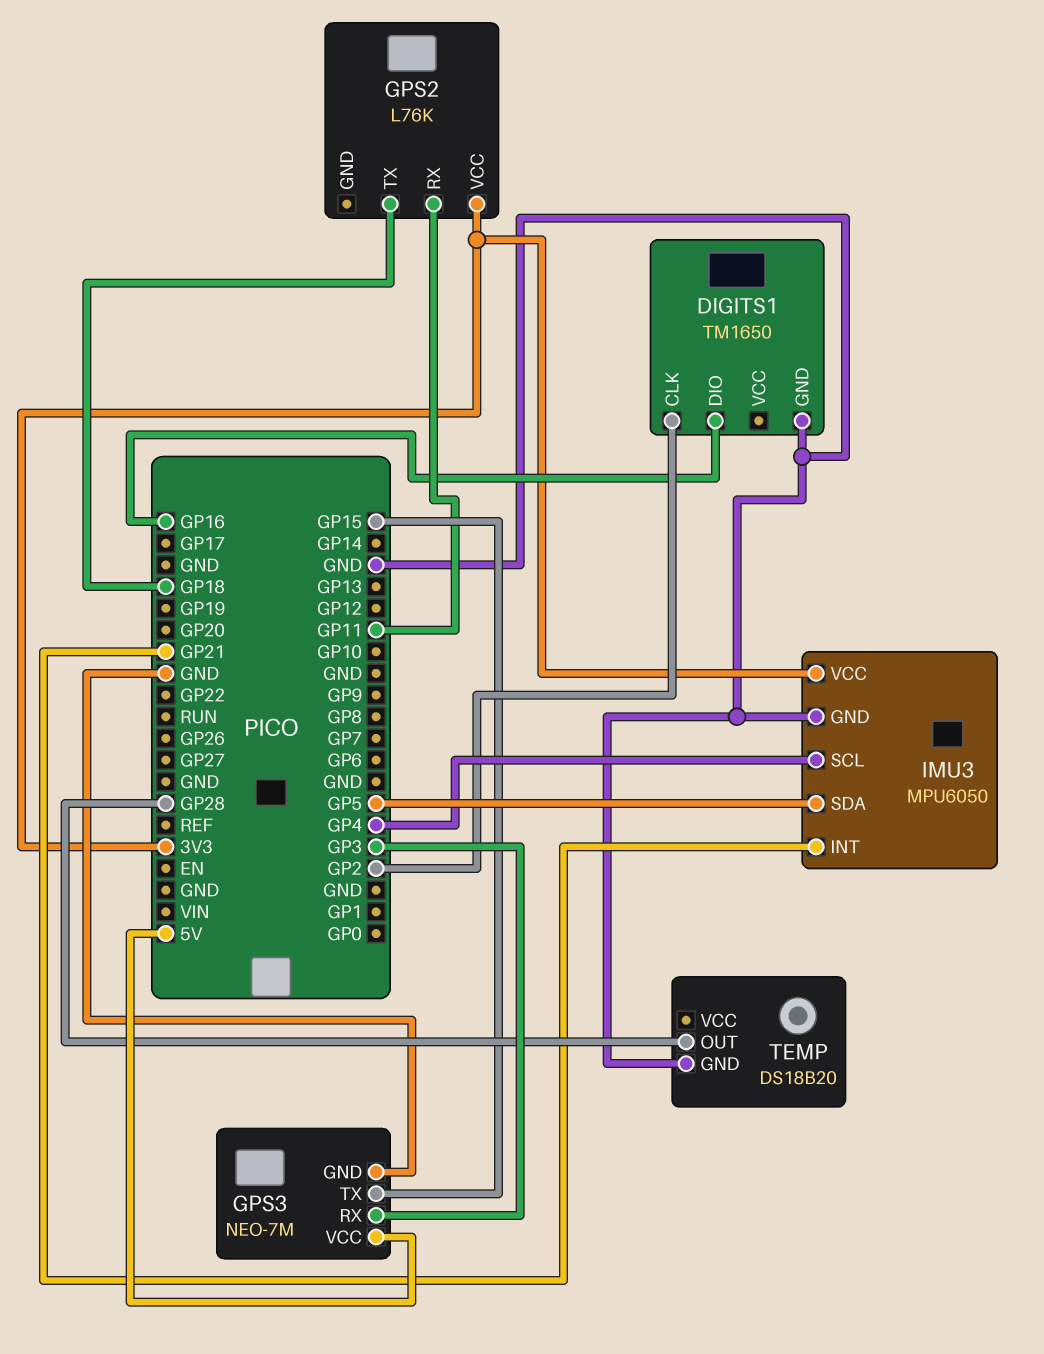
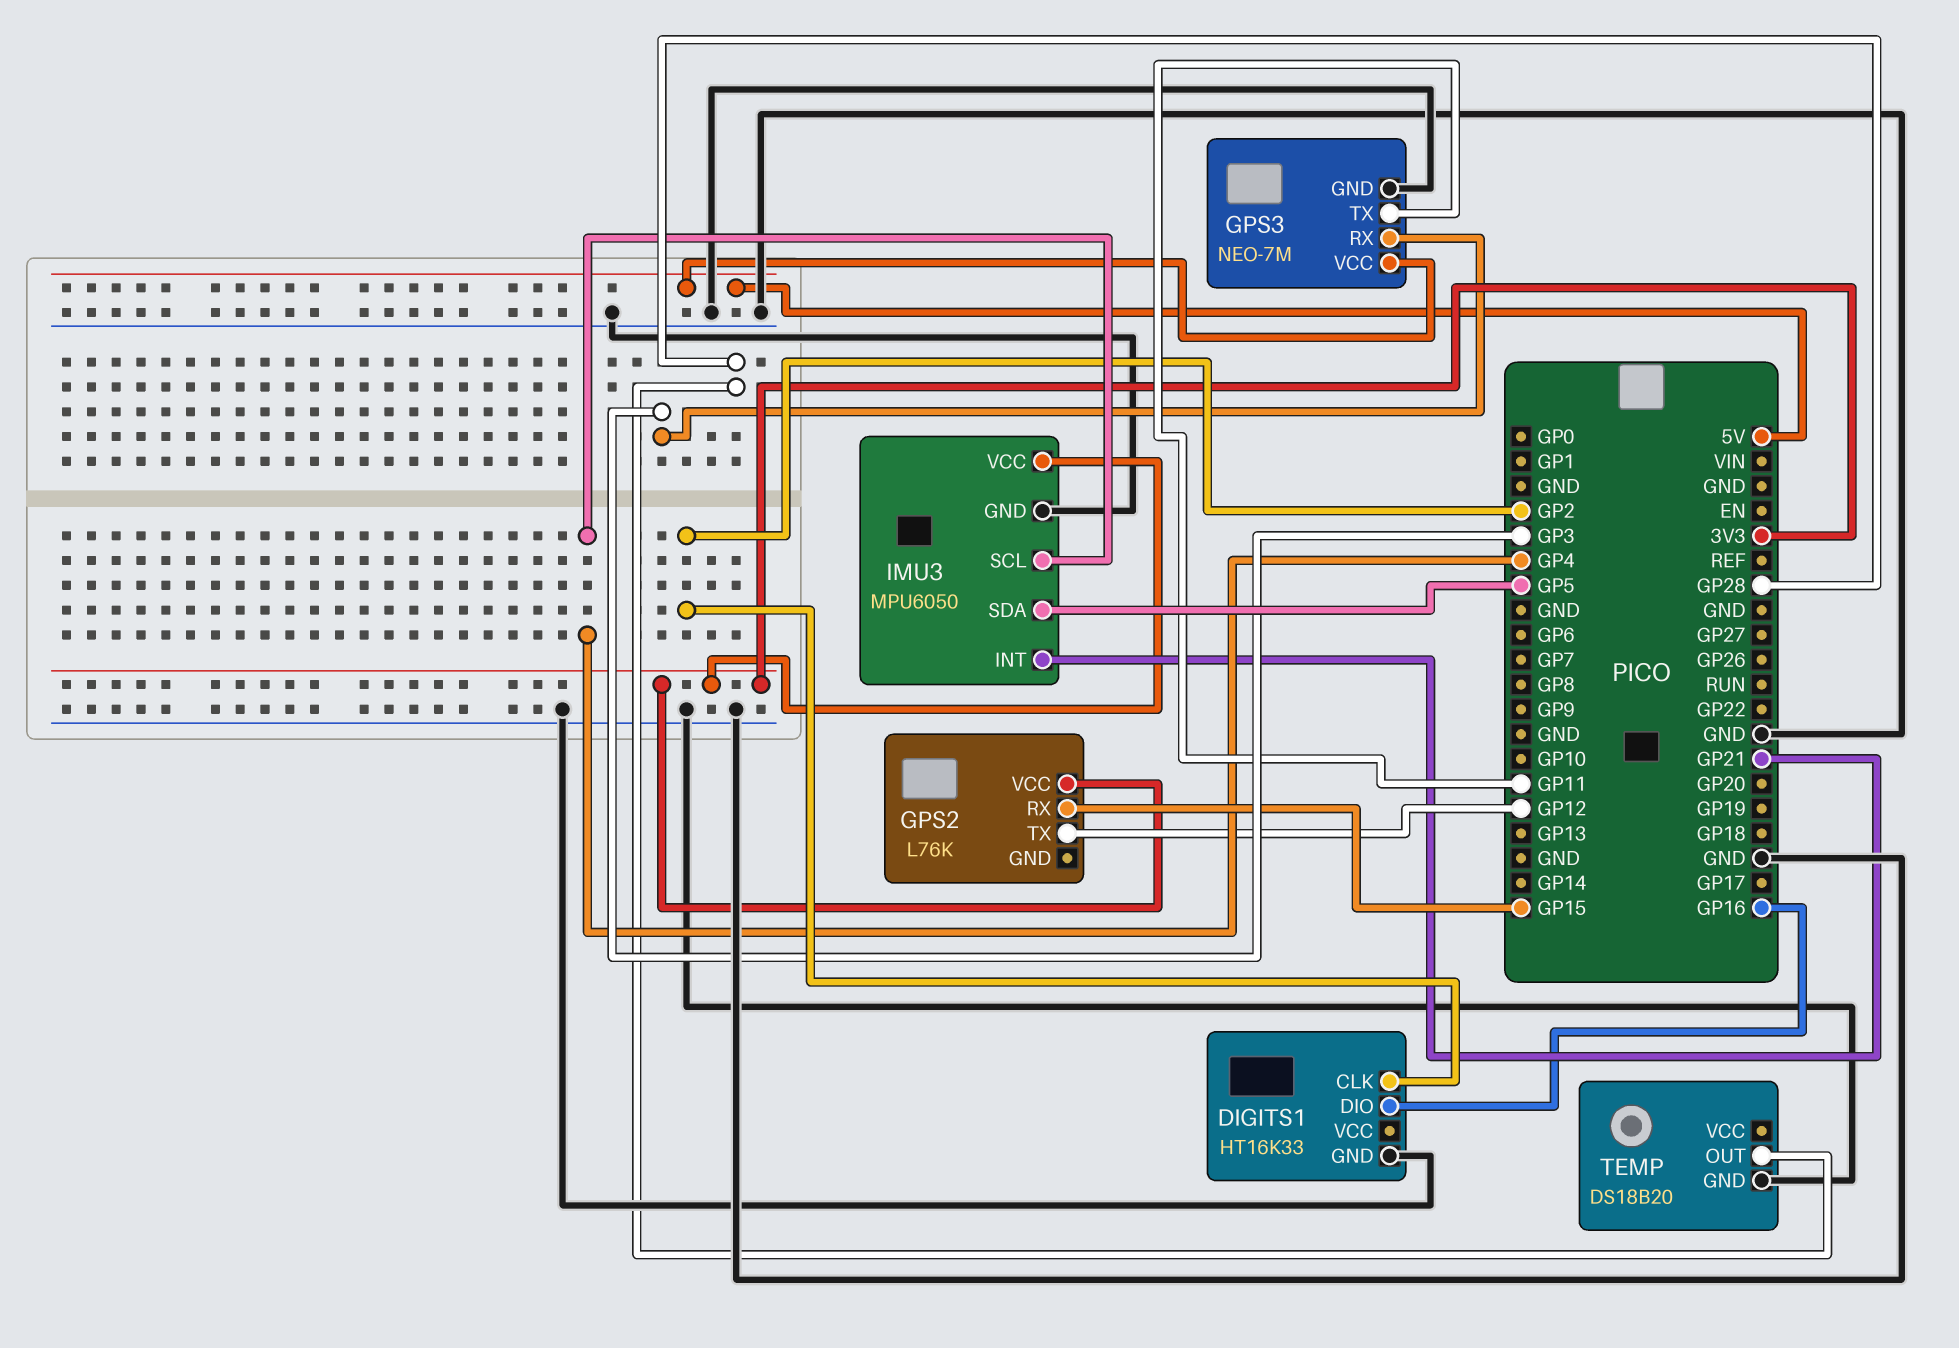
DIGITS1: TM1650 -> HT16K33
GPS2 pin RX: GP11 -> GP15
GPS2 pin TX: GP18 -> GP12
GPS3 pin TX: GP15 -> GP11

